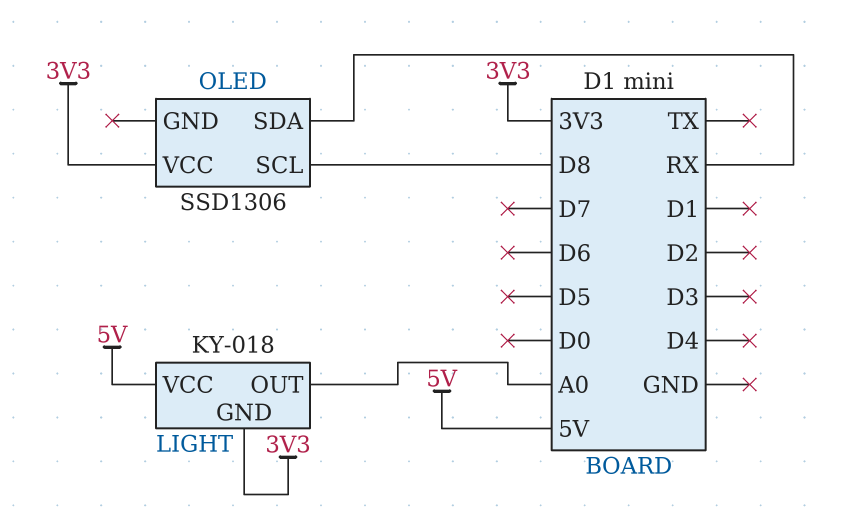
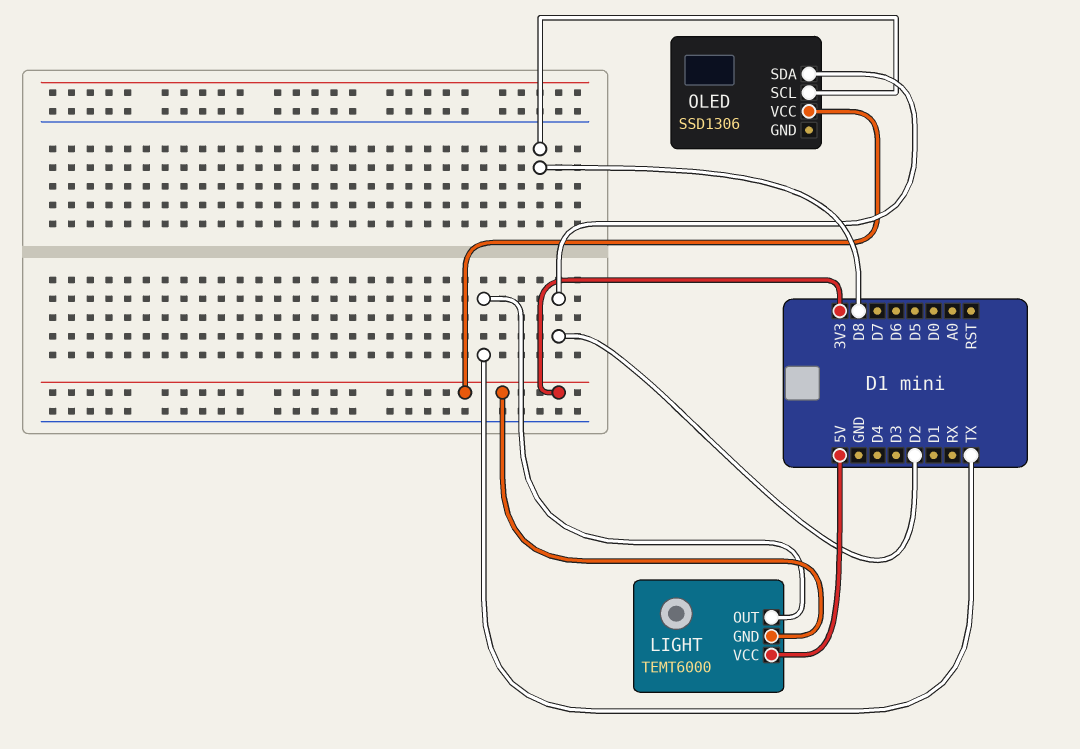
LIGHT: KY-018 -> TEMT6000
LIGHT pin OUT: A0 -> TX
OLED pin SDA: RX -> D2

